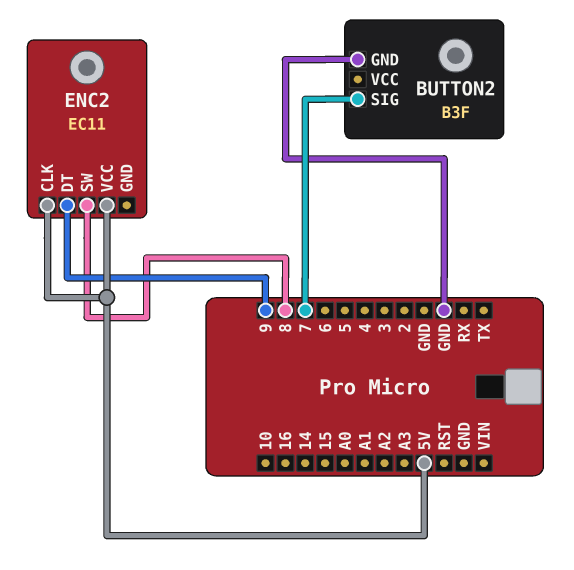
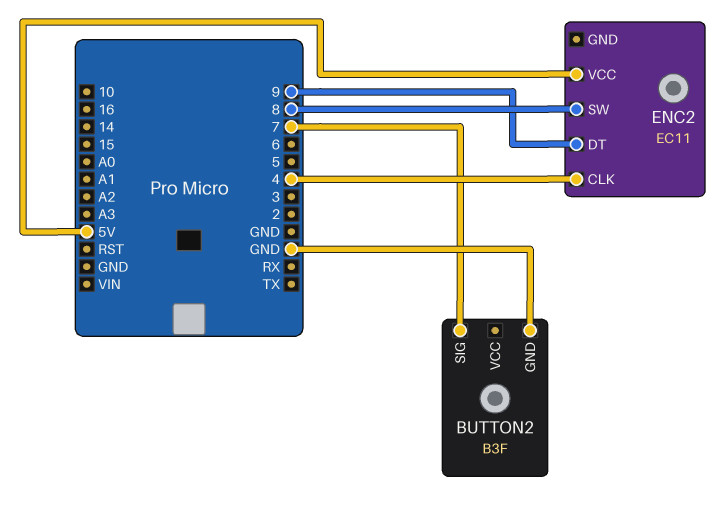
ENC2 pin CLK: 5V -> 4

